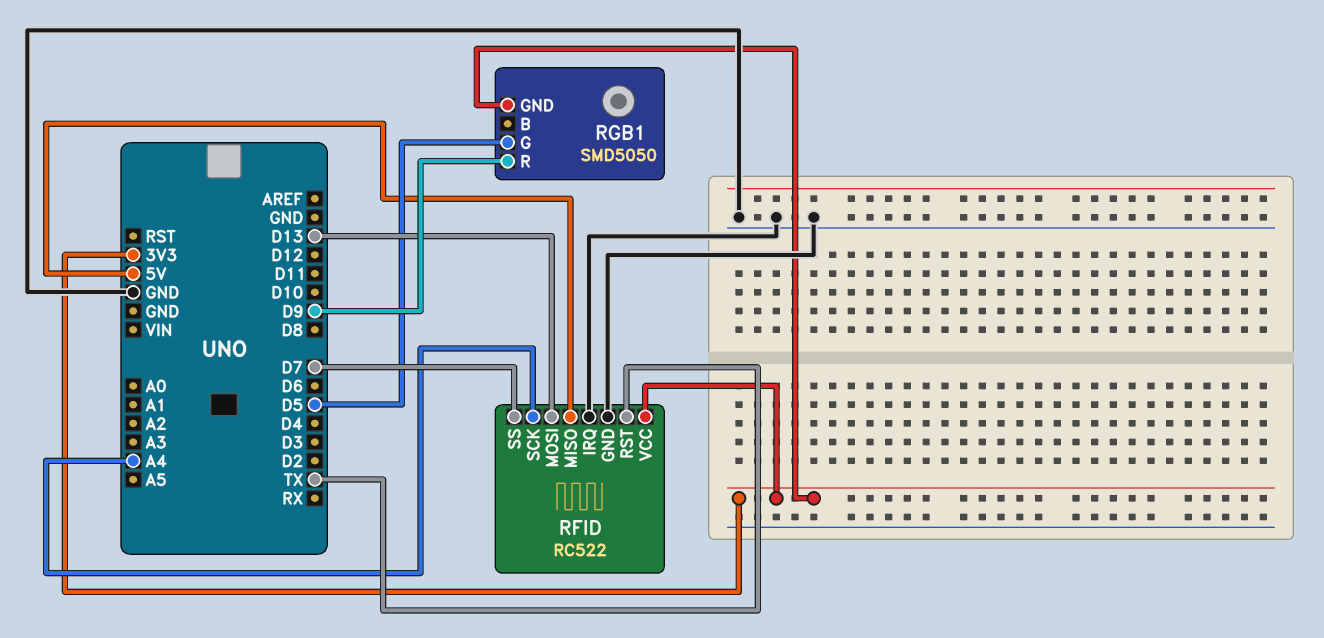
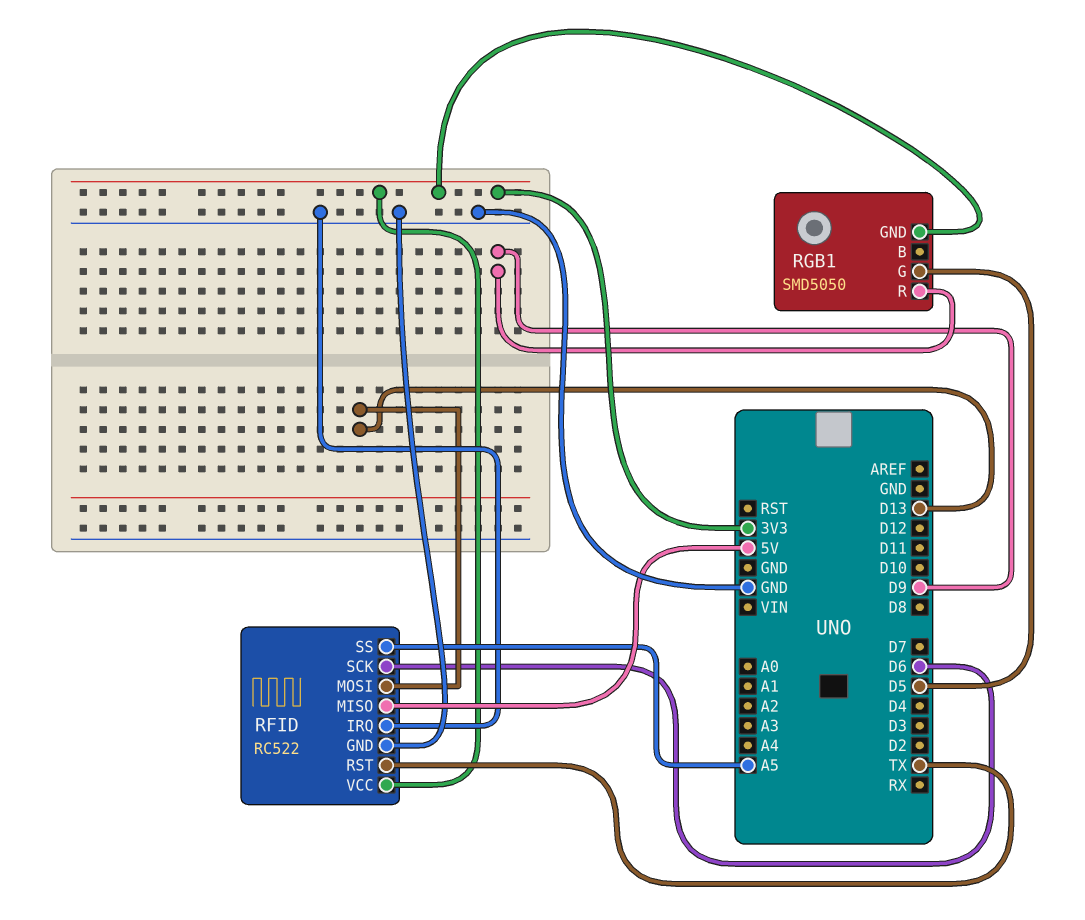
RFID pin SCK: A4 -> D6
RFID pin SS: D7 -> A5

